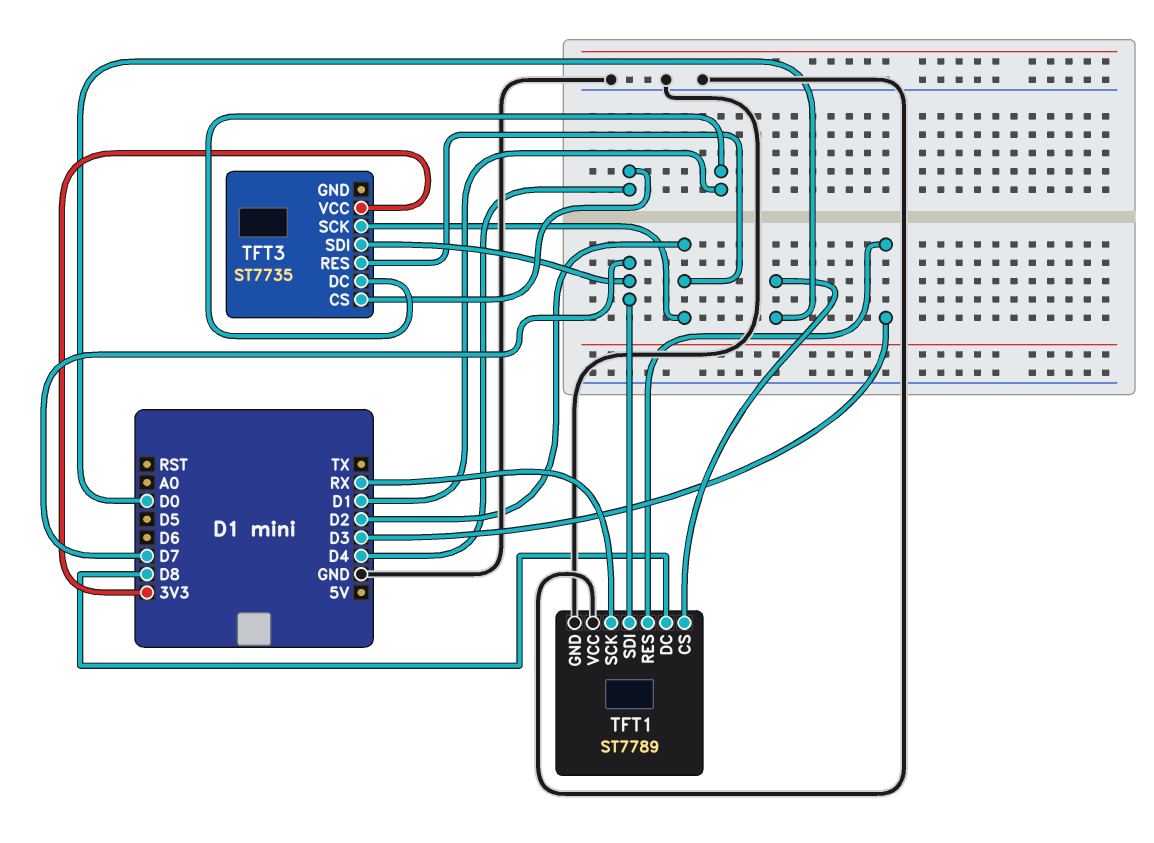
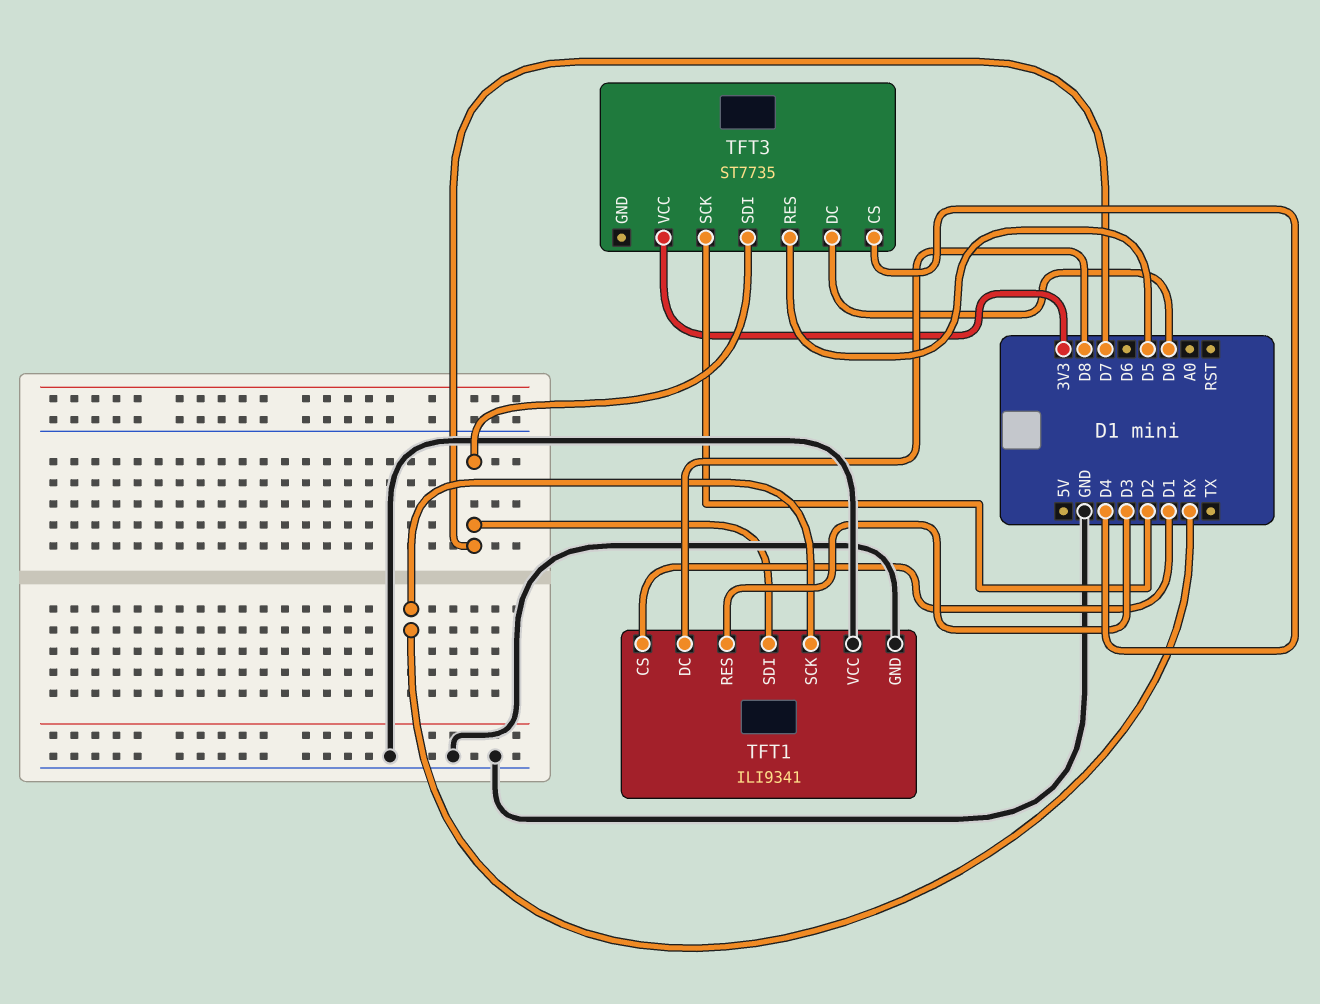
TFT1: ST7789 -> ILI9341
TFT1 pin CS: D0 -> D1
TFT3 pin DC: D1 -> D0
TFT3 pin RES: D2 -> D5

